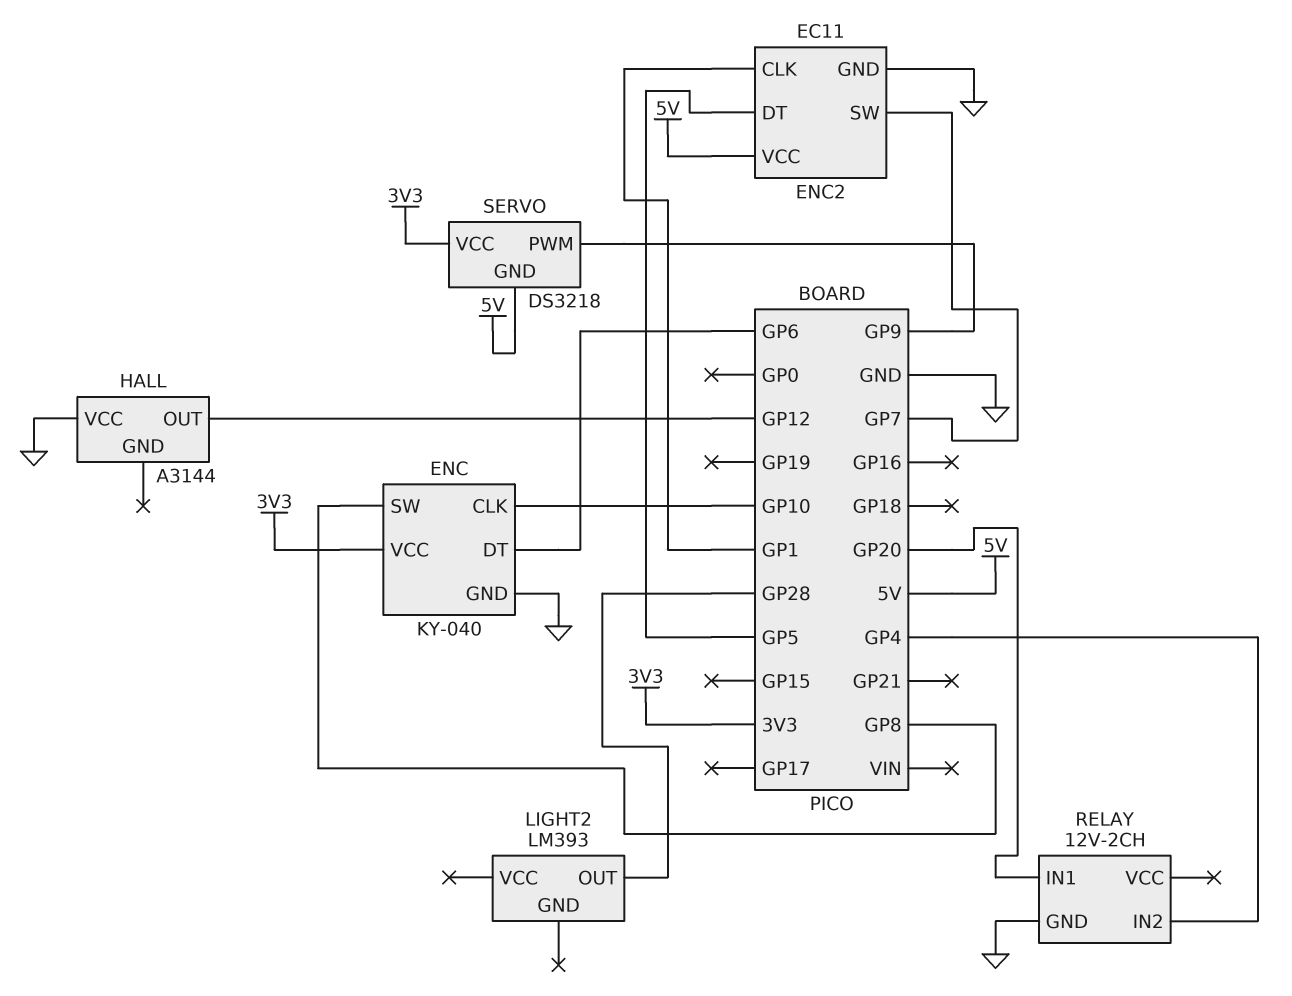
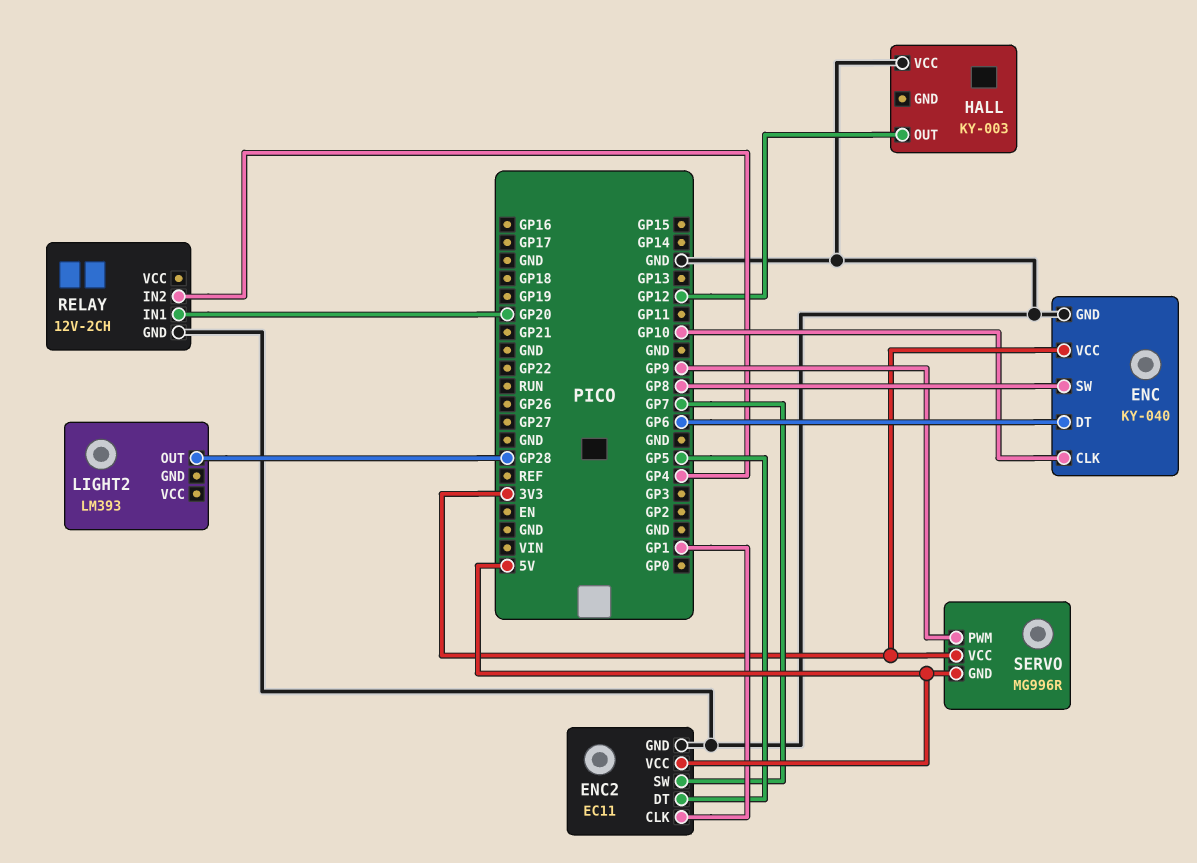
HALL: A3144 -> KY-003
SERVO: DS3218 -> MG996R

